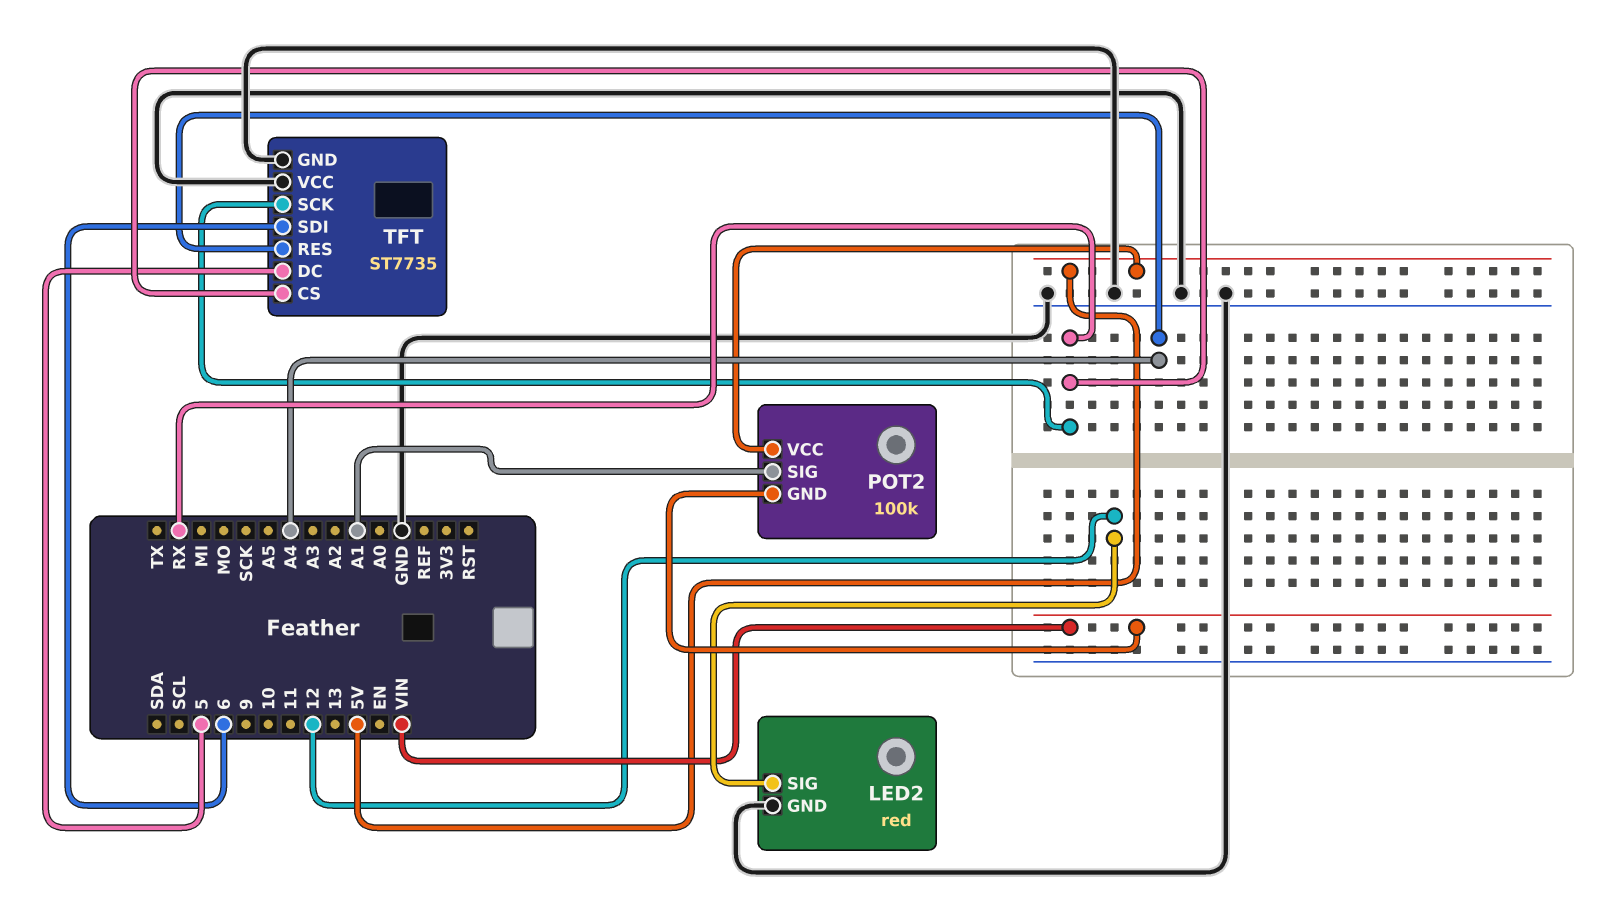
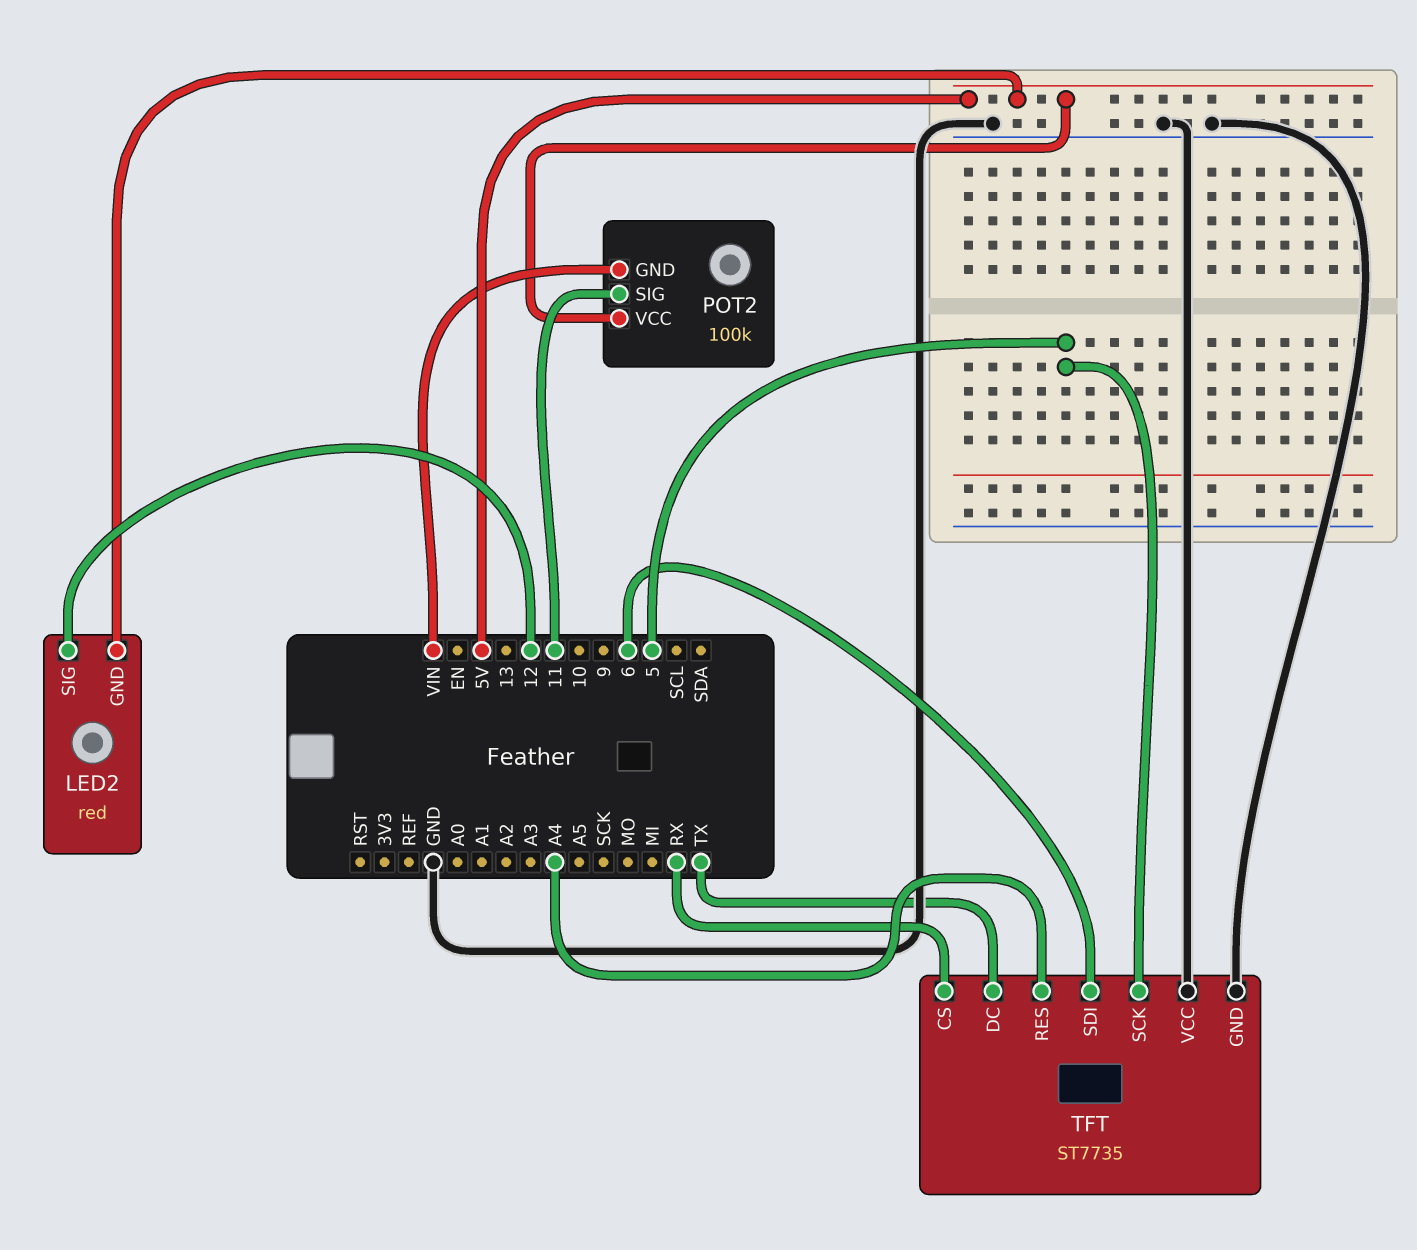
LED2 pin GND: GND -> 5V
POT2 pin SIG: A1 -> 11
TFT pin DC: 5 -> TX
TFT pin SCK: RX -> 5

